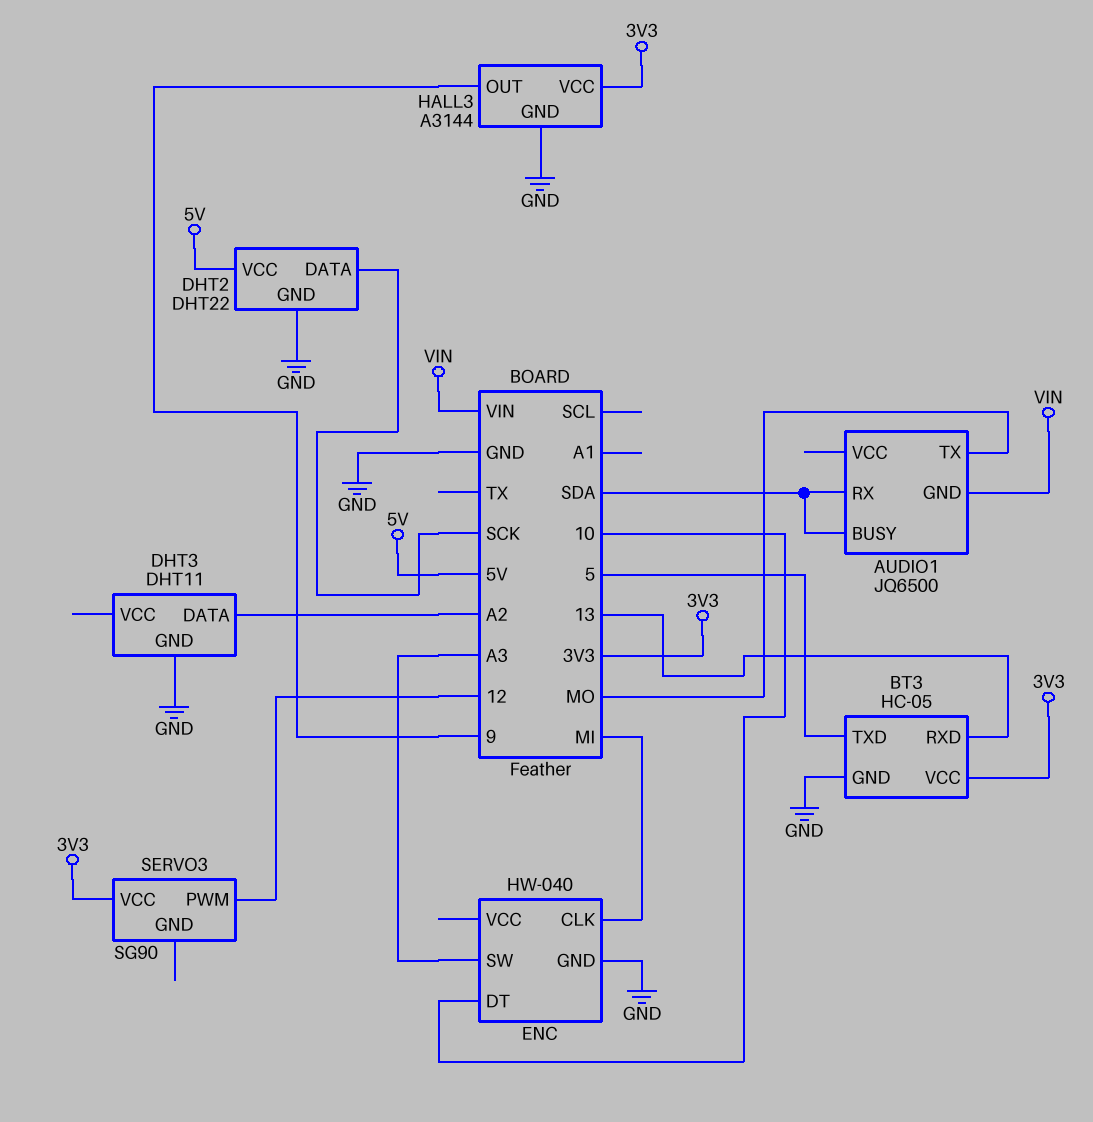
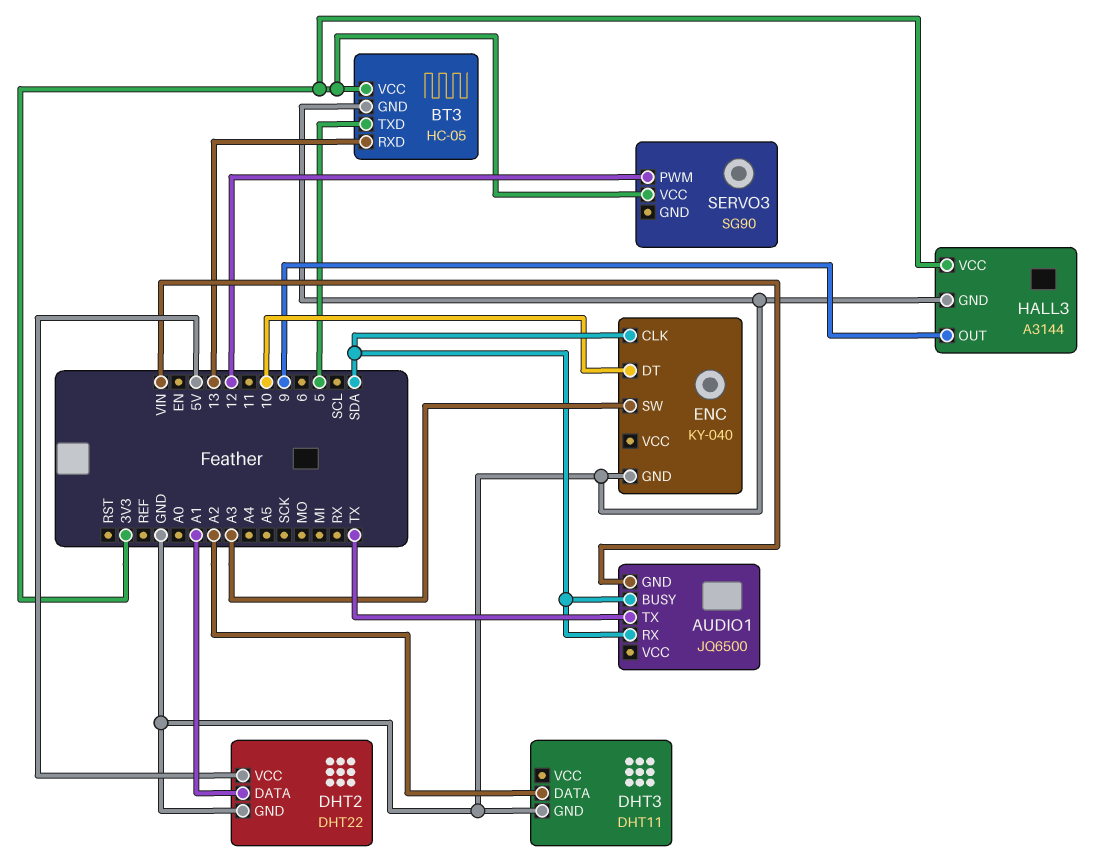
AUDIO1 pin TX: MO -> TX
DHT2 pin DATA: SCK -> A1
ENC: HW-040 -> KY-040
ENC pin CLK: MI -> SDA

